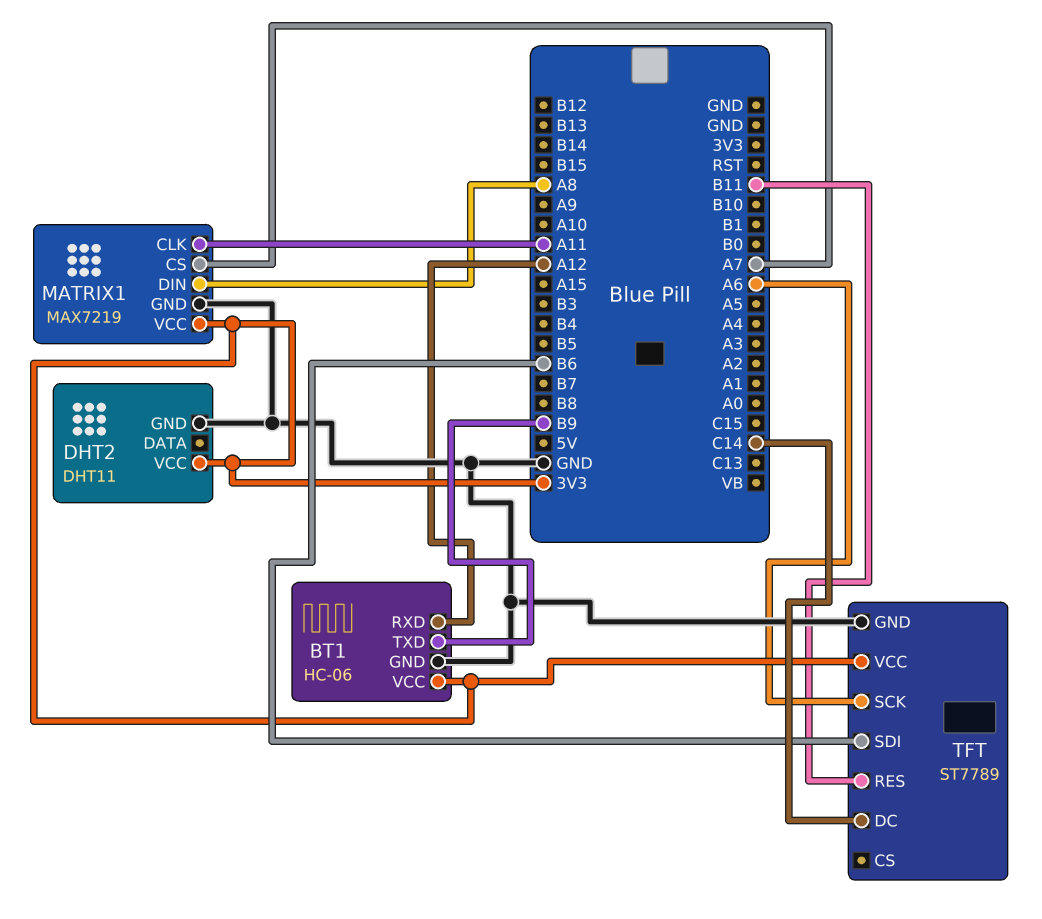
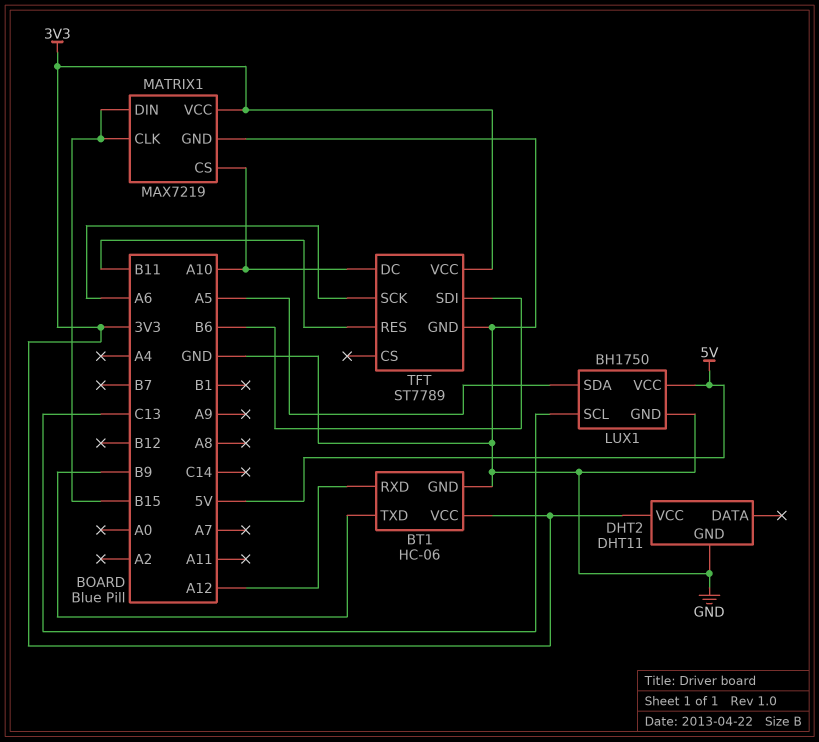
LUX1: none -> BH1750
LUX1 pin GND: none -> GND
LUX1 pin SCL: none -> C13
LUX1 pin SDA: none -> A5
LUX1 pin VCC: none -> 5V
MATRIX1 pin CLK: A11 -> B15
MATRIX1 pin CS: A7 -> A10
MATRIX1 pin DIN: A8 -> B15
TFT pin DC: C14 -> A10

